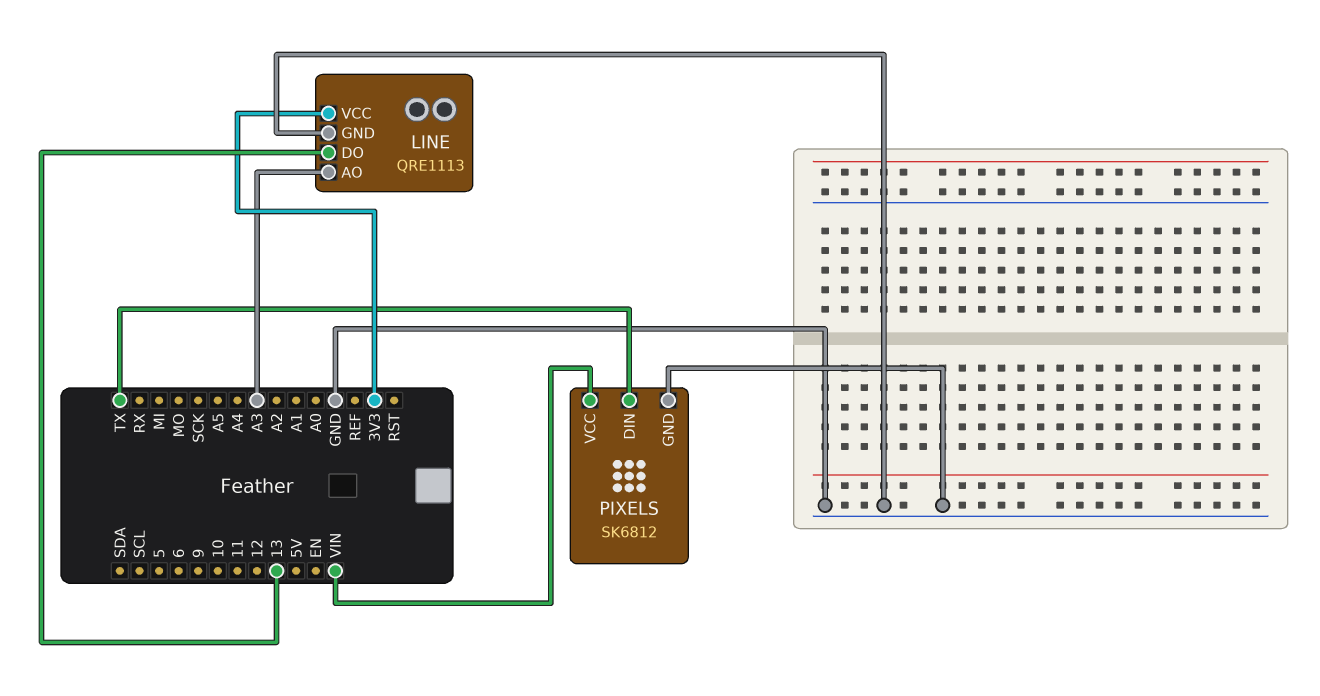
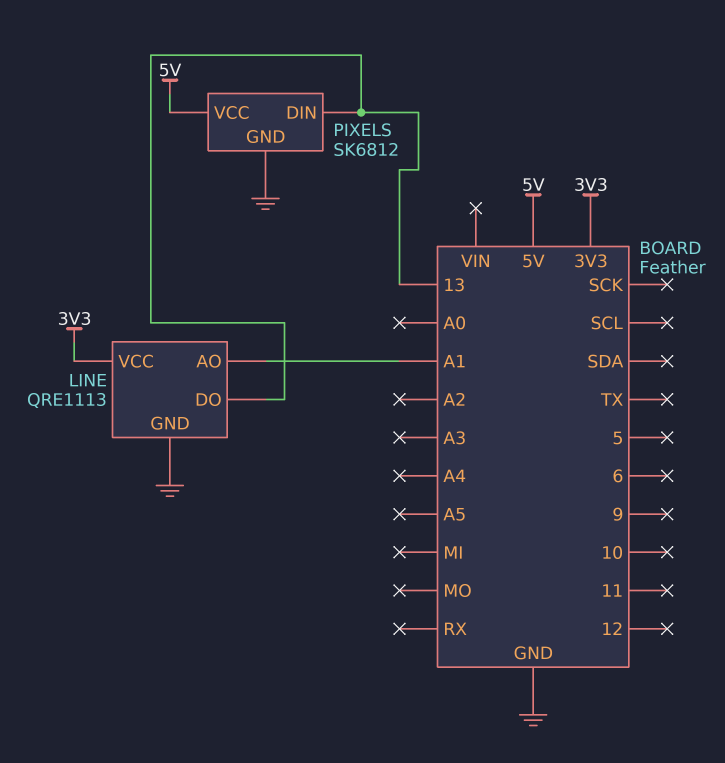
LINE pin AO: A3 -> A1
PIXELS pin DIN: TX -> 13
PIXELS pin VCC: VIN -> 5V

